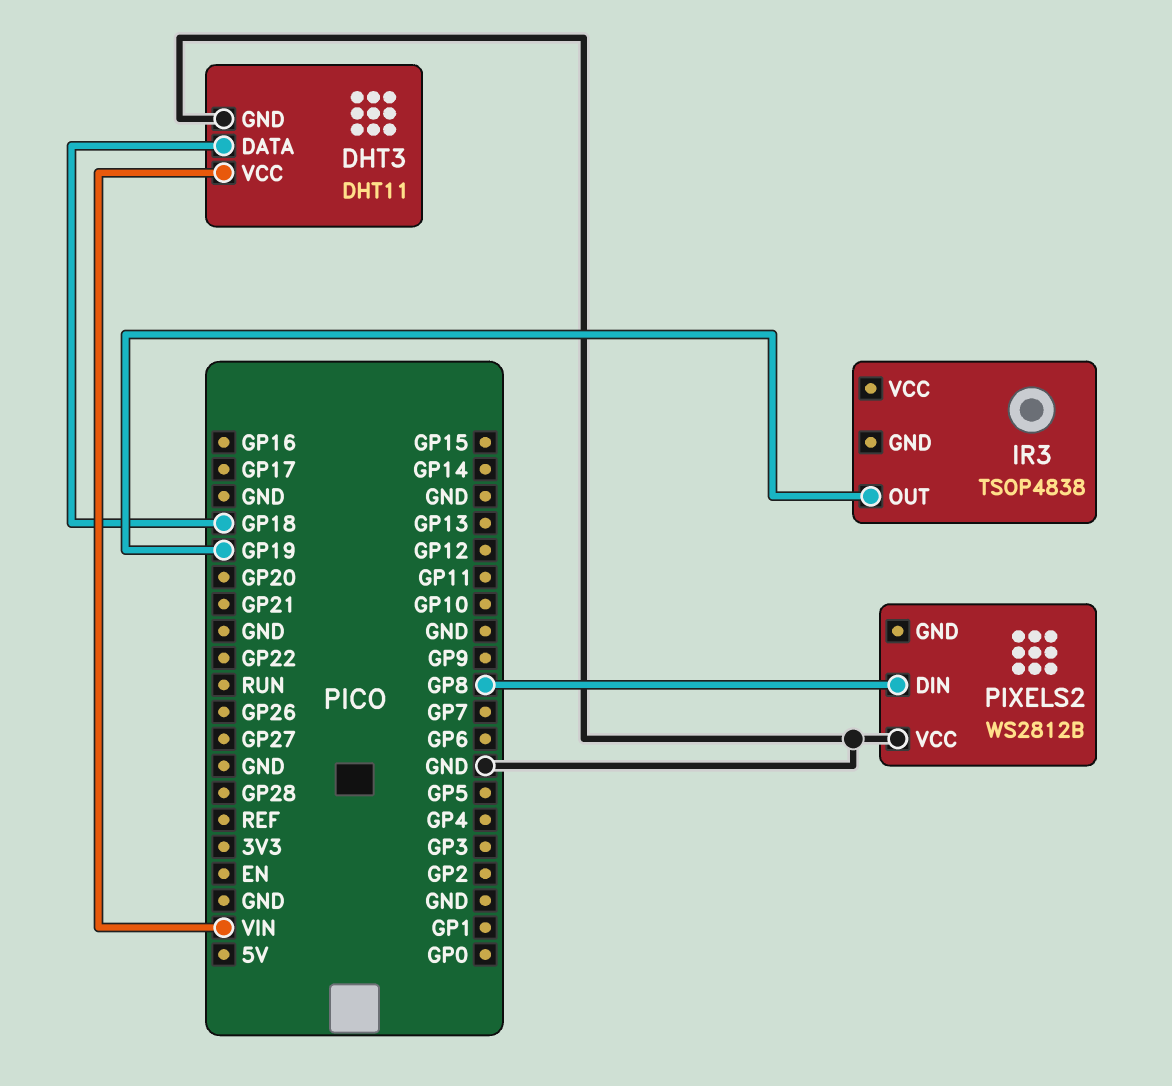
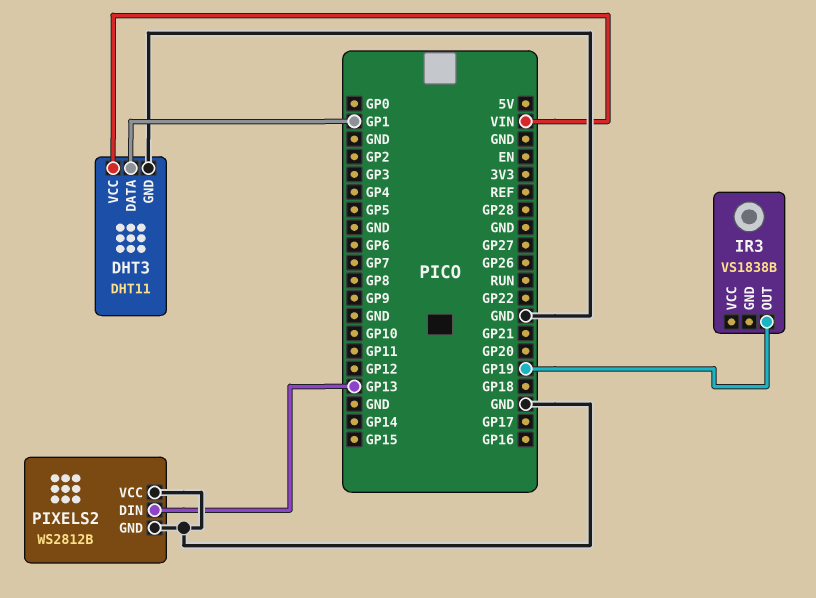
DHT3 pin DATA: GP18 -> GP1
IR3: TSOP4838 -> VS1838B
PIXELS2 pin DIN: GP8 -> GP13
PIXELS2 pin GND: none -> GND

